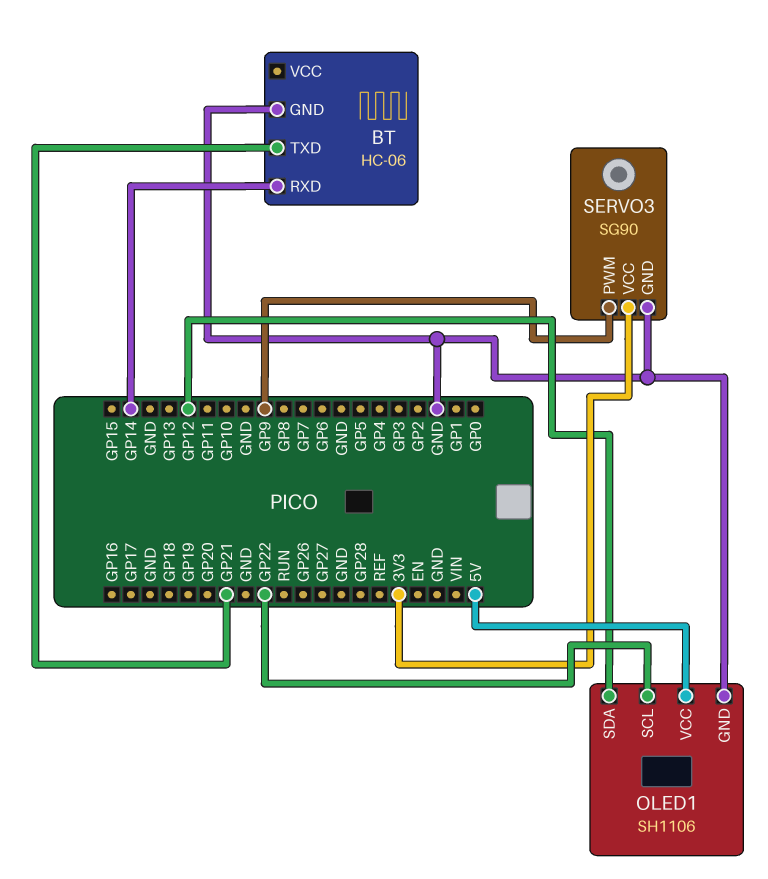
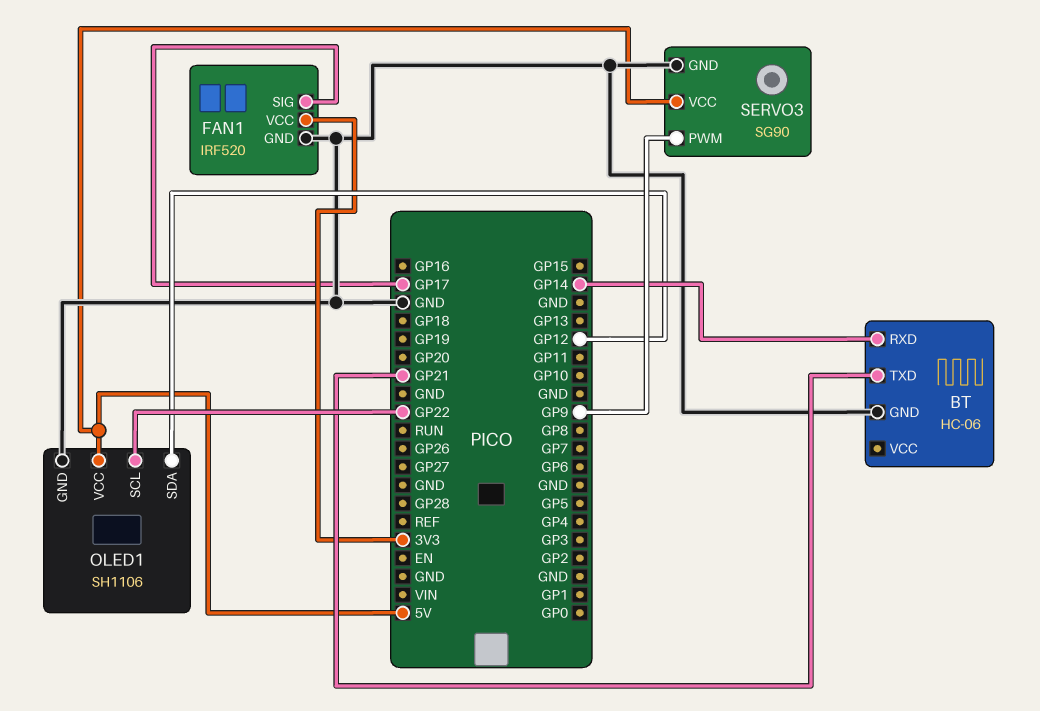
FAN1: none -> IRF520
FAN1 pin GND: none -> GND
FAN1 pin SIG: none -> GP17
FAN1 pin VCC: none -> 3V3
SERVO3 pin VCC: 3V3 -> 5V

